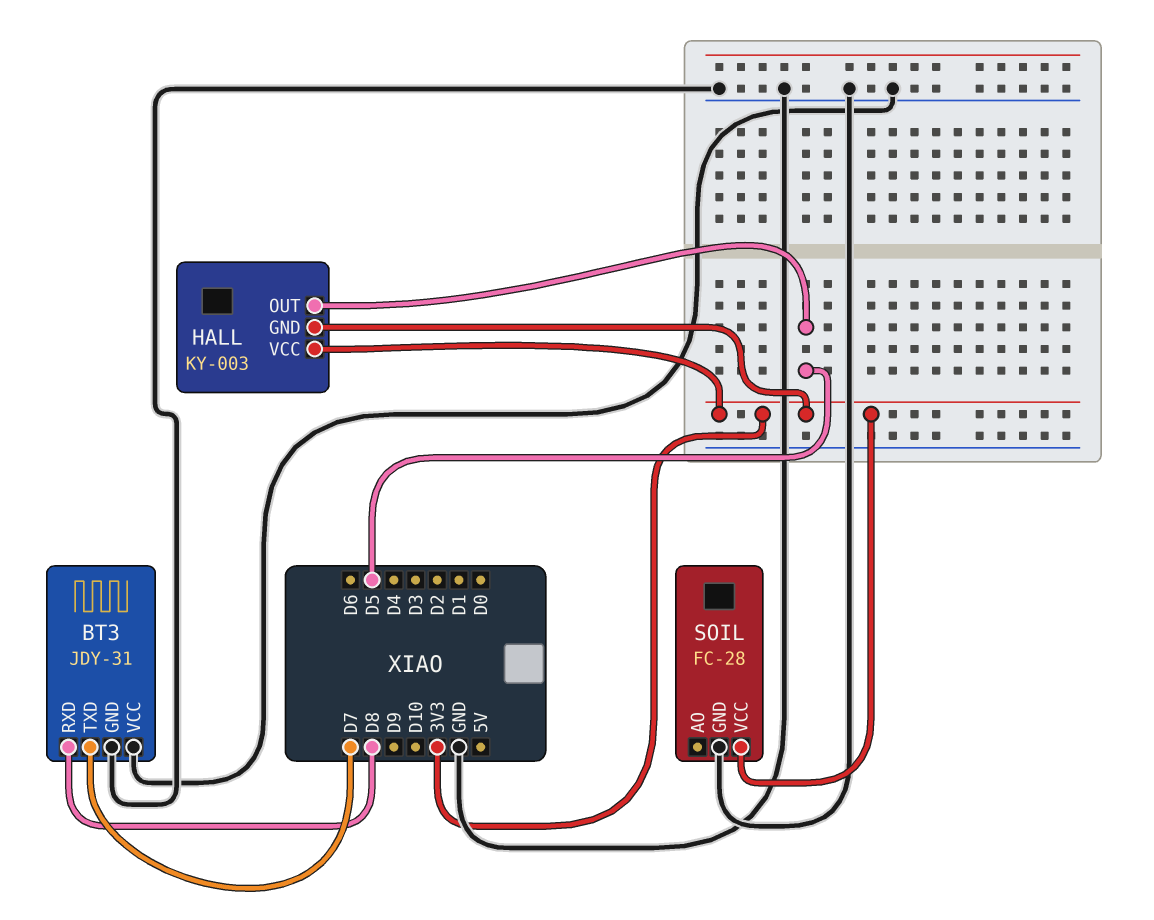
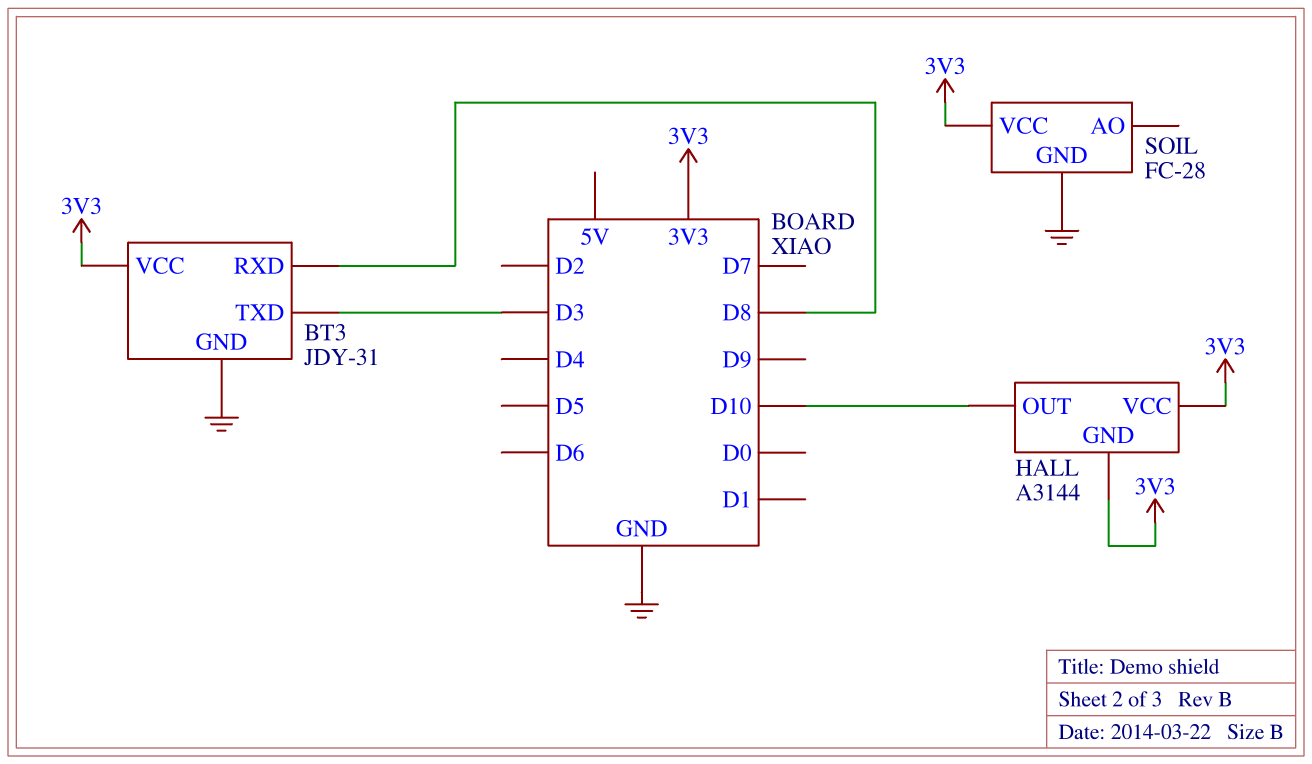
BT3 pin TXD: D7 -> D3
BT3 pin VCC: GND -> 3V3
HALL: KY-003 -> A3144
HALL pin OUT: D5 -> D10

